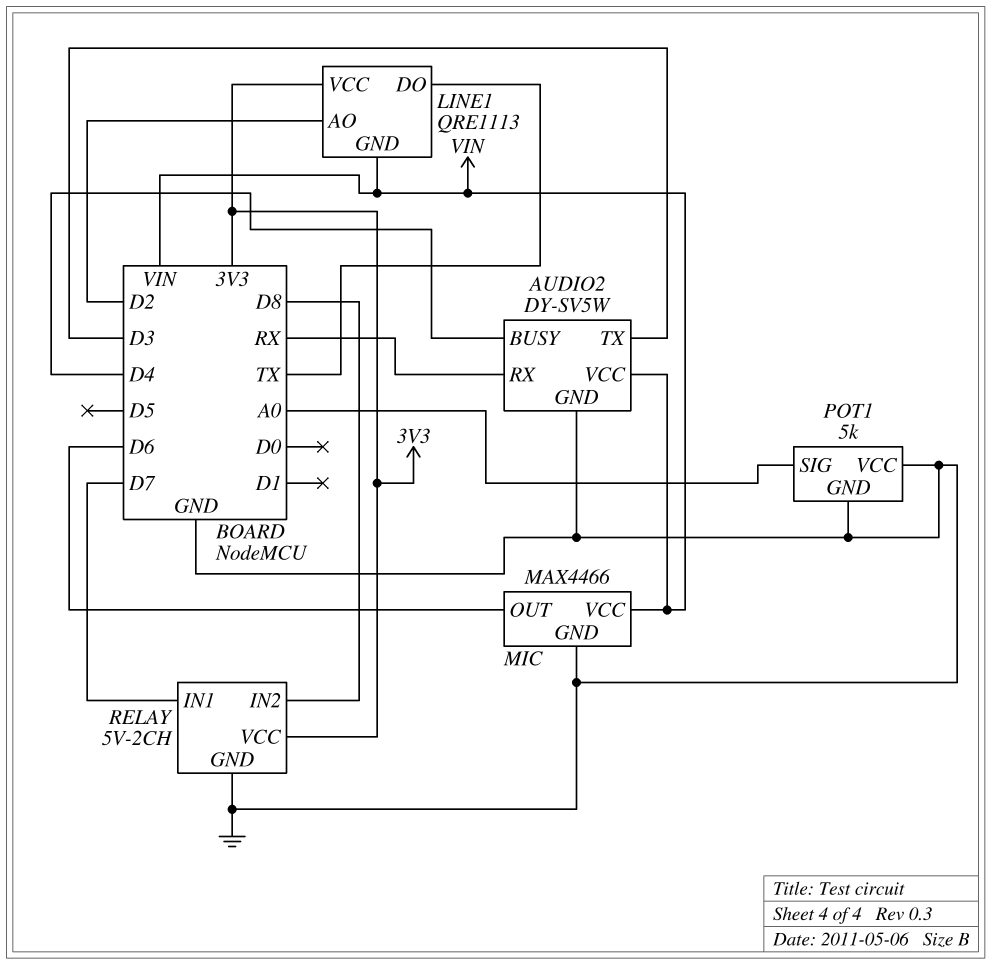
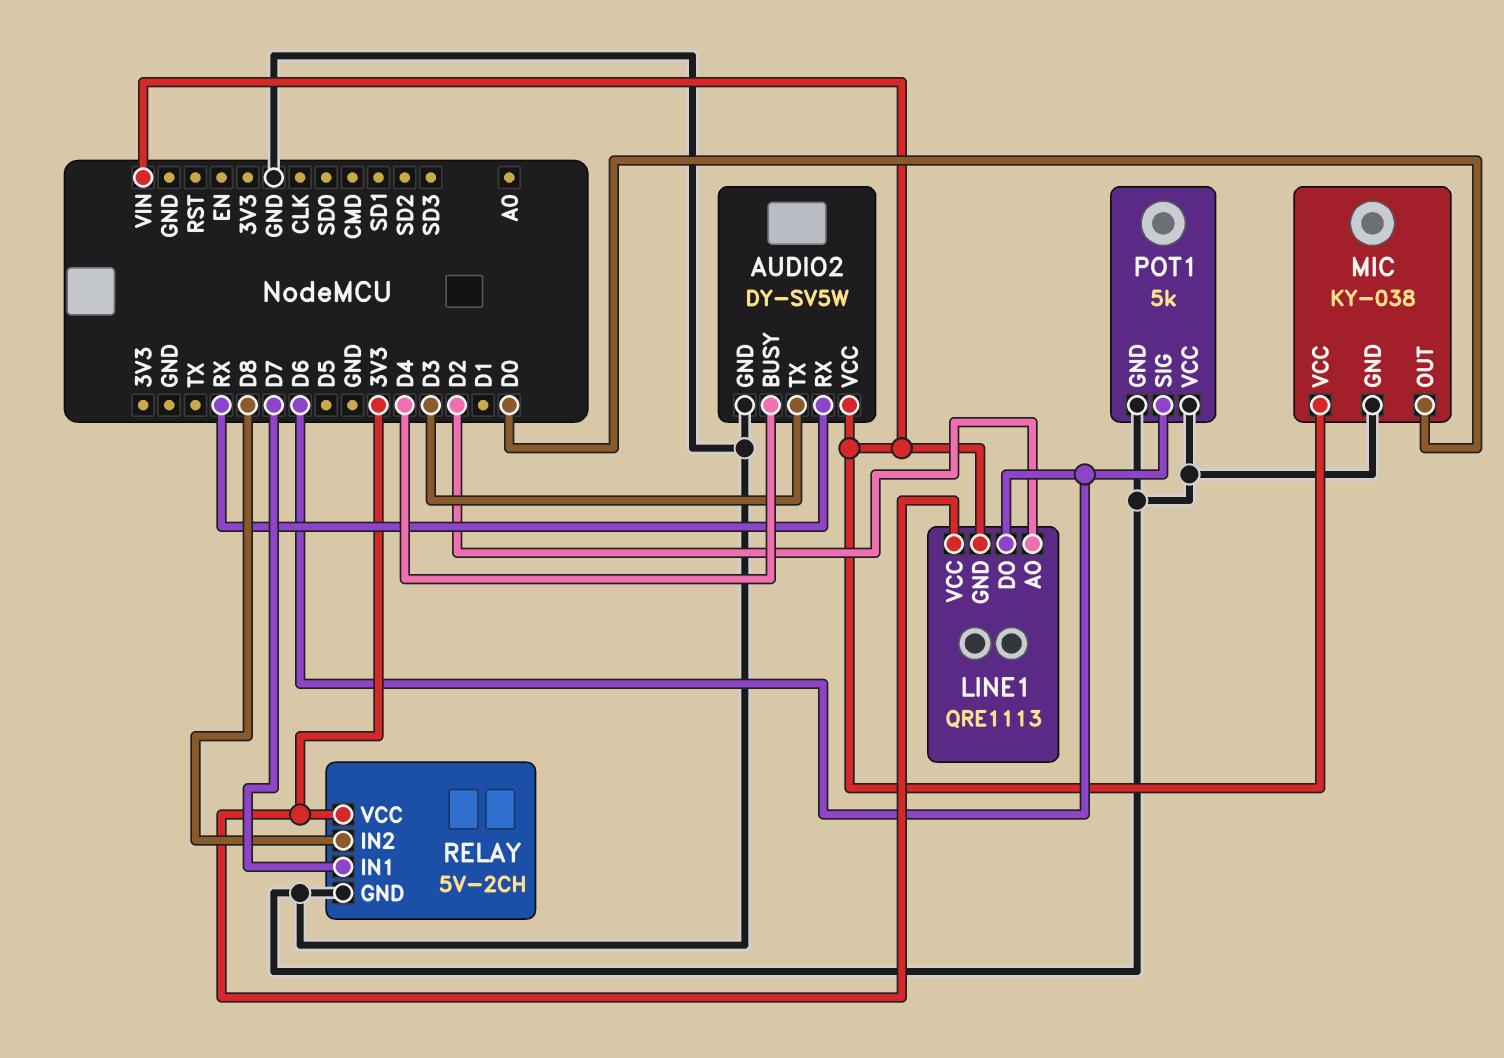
LINE1 pin DO: TX -> D6
MIC: MAX4466 -> KY-038
MIC pin OUT: D6 -> D0
POT1 pin SIG: A0 -> D6

